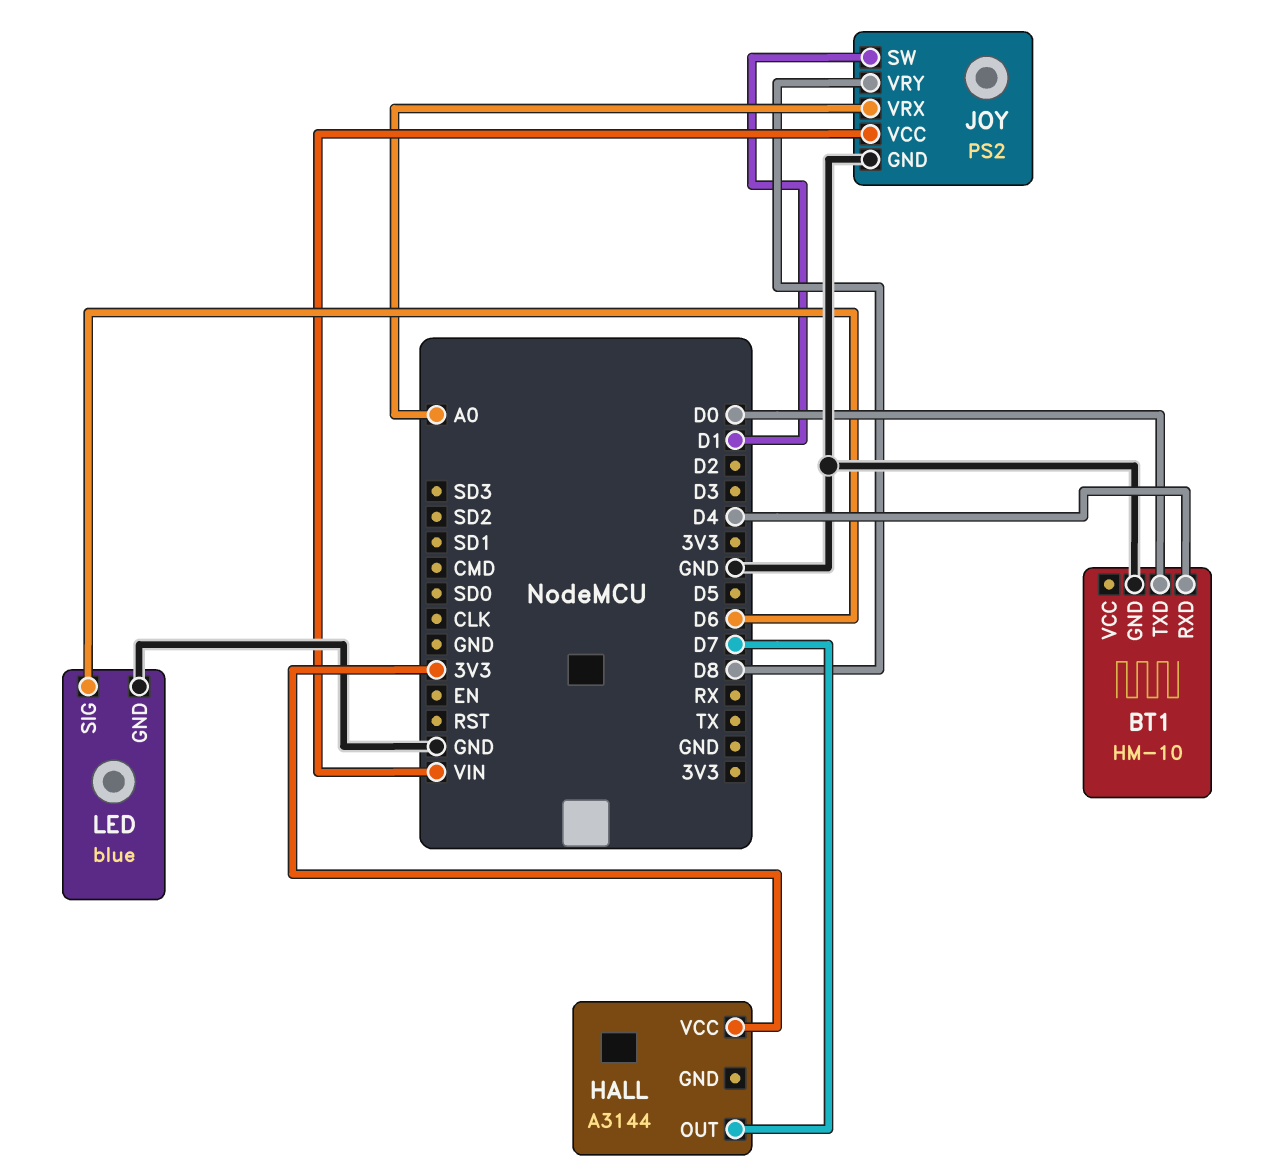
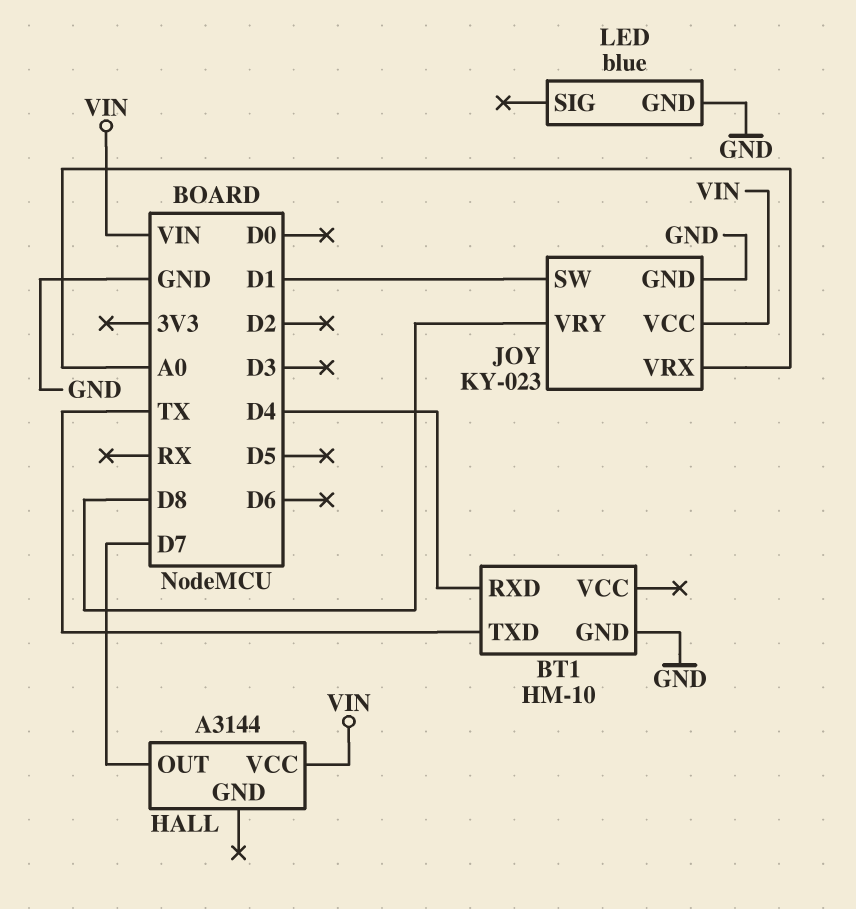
BT1 pin TXD: D0 -> TX
HALL pin VCC: 3V3 -> VIN
JOY: PS2 -> KY-023
LED pin SIG: D6 -> none

